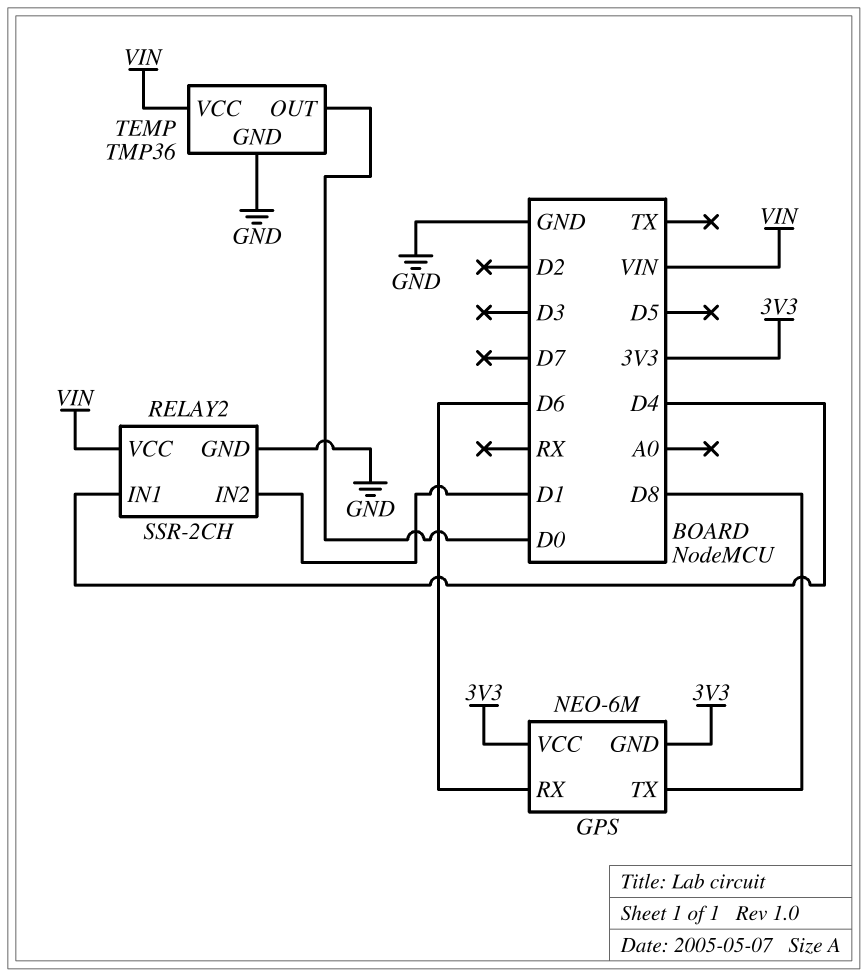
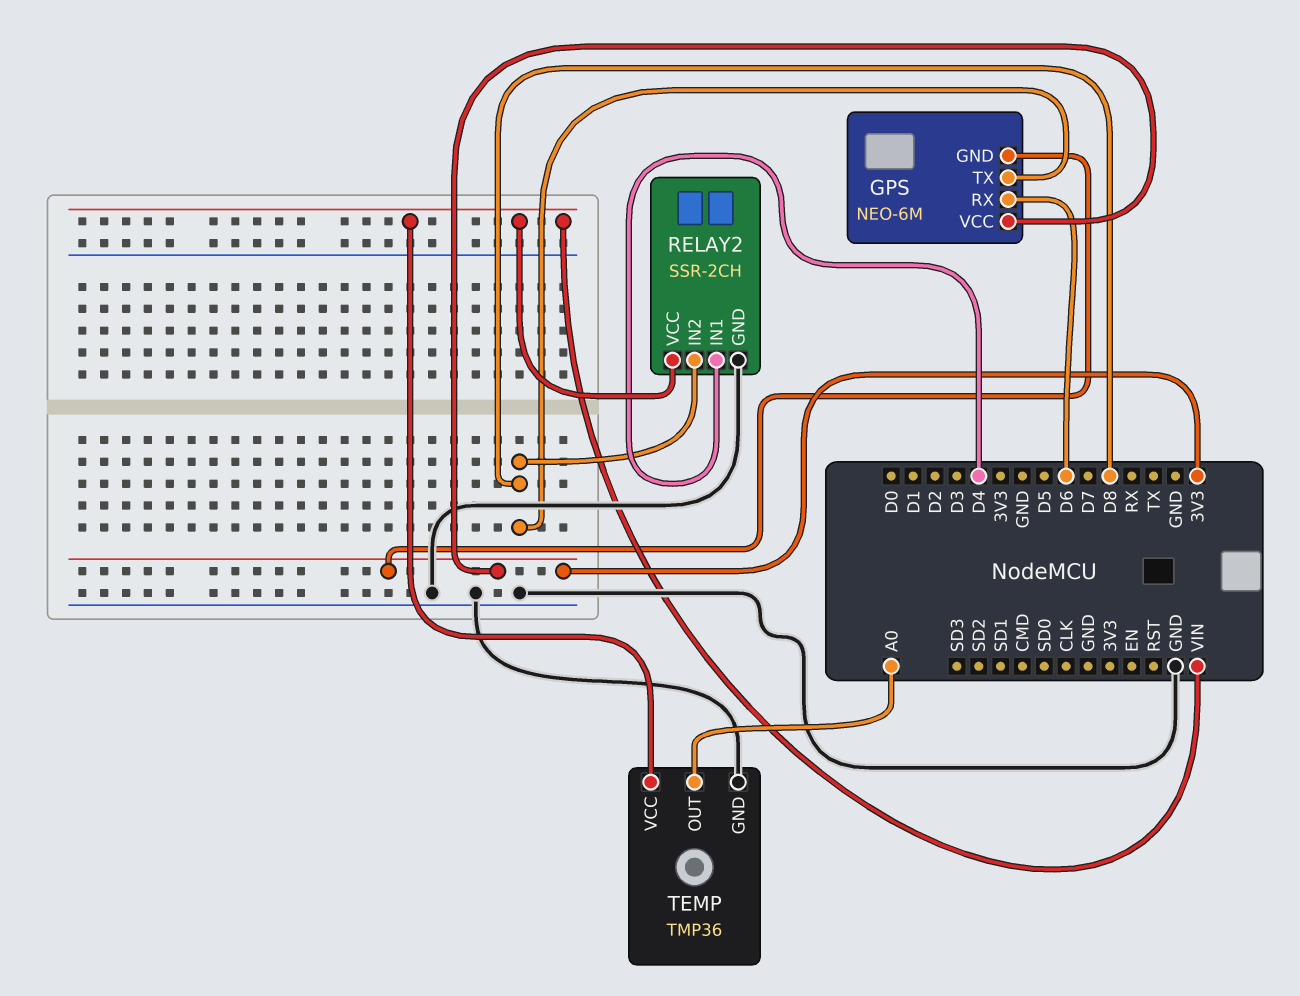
RELAY2 pin IN2: D1 -> D8
TEMP pin OUT: D0 -> A0

